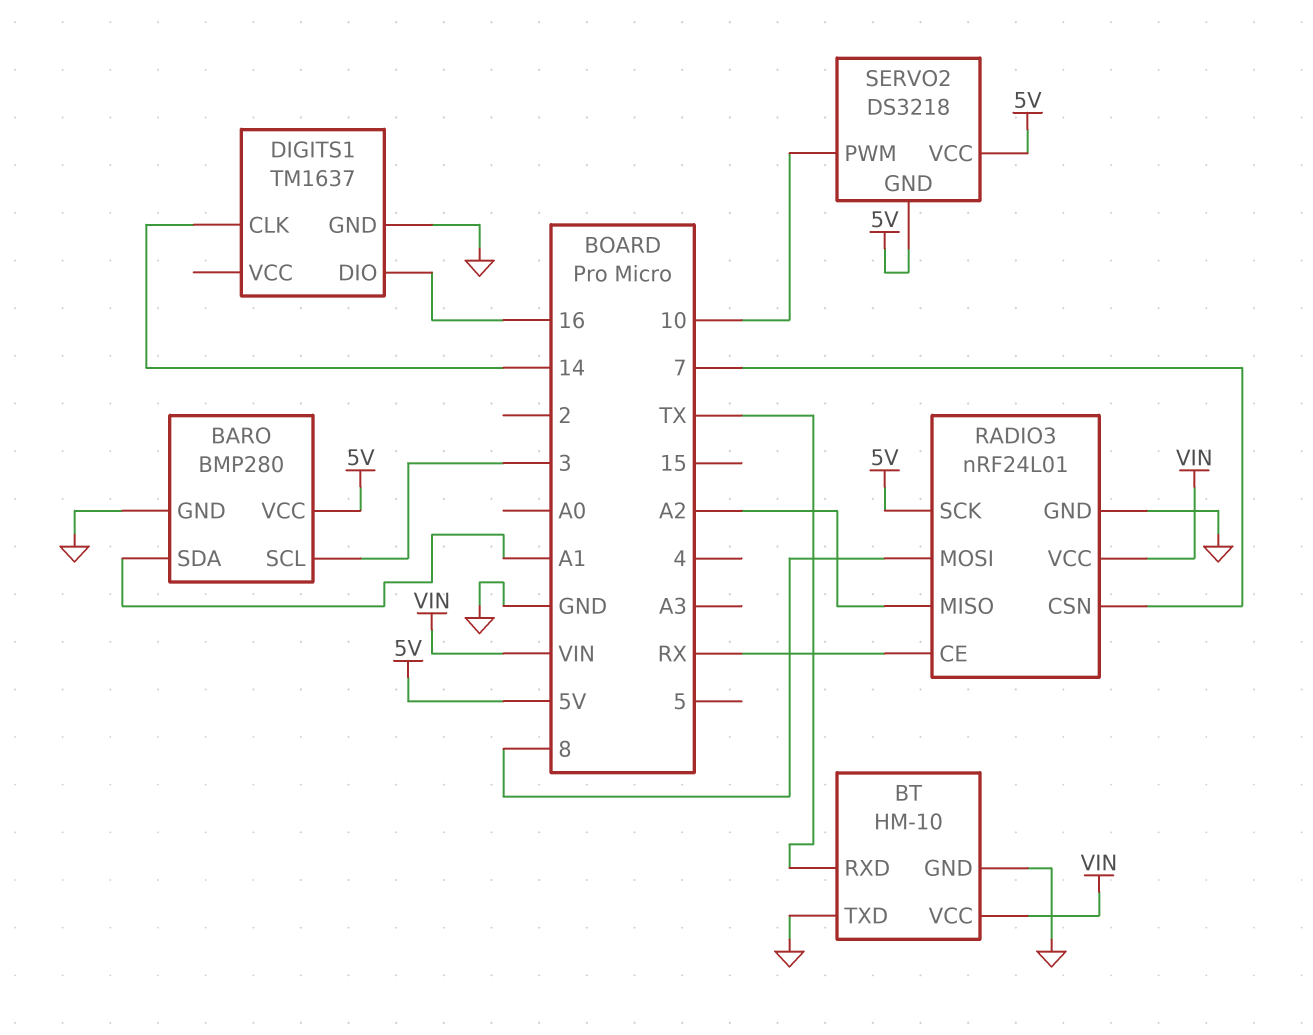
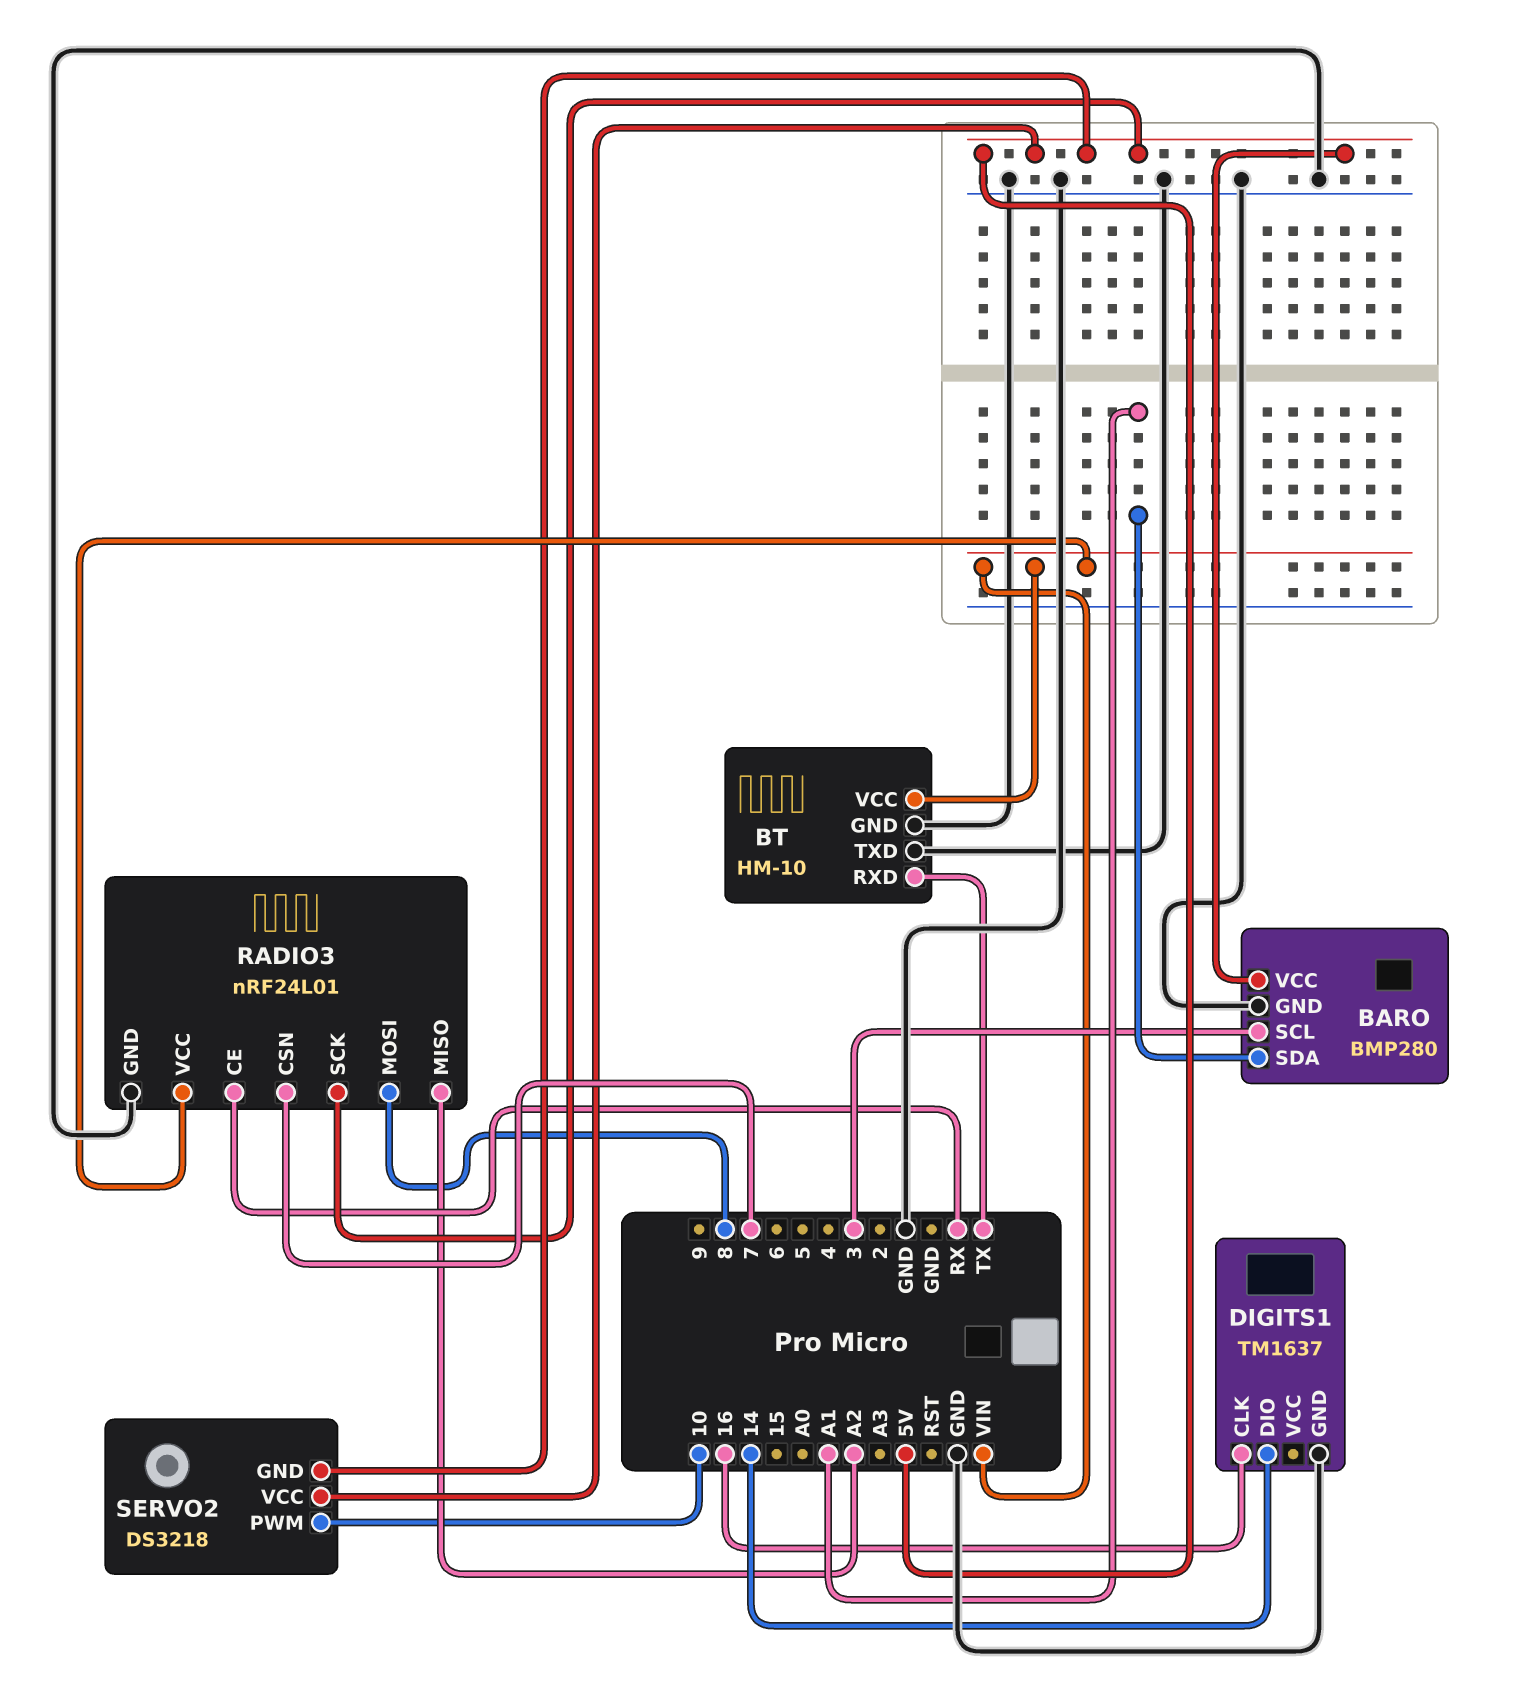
DIGITS1 pin CLK: 14 -> 16
DIGITS1 pin DIO: 16 -> 14

